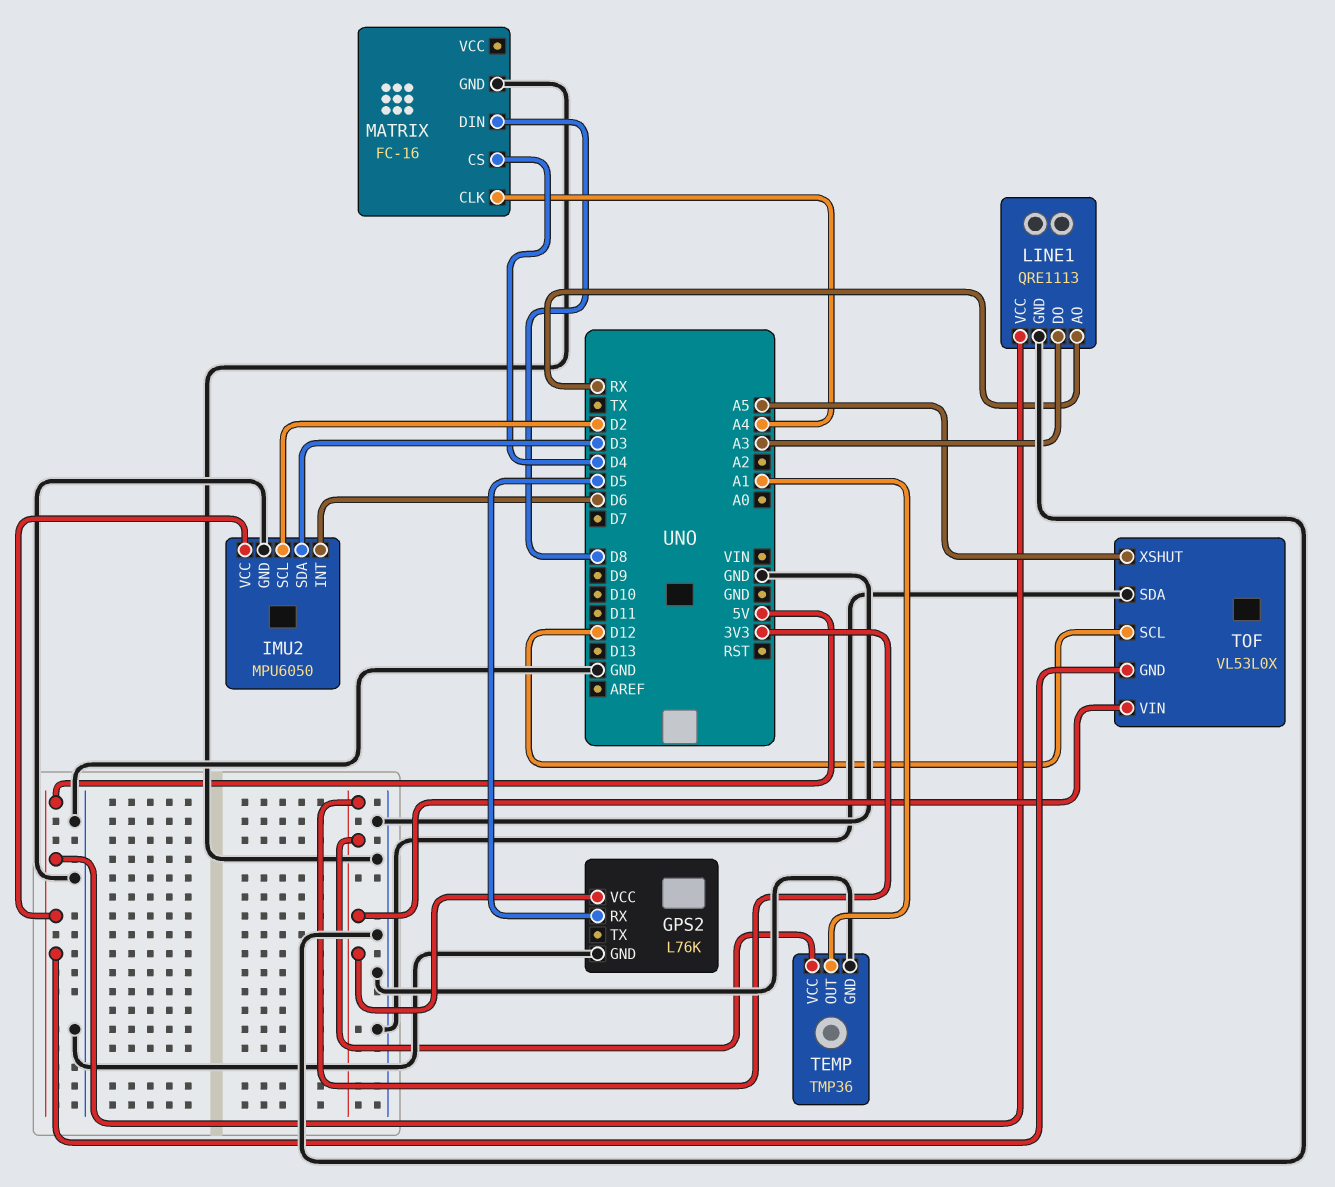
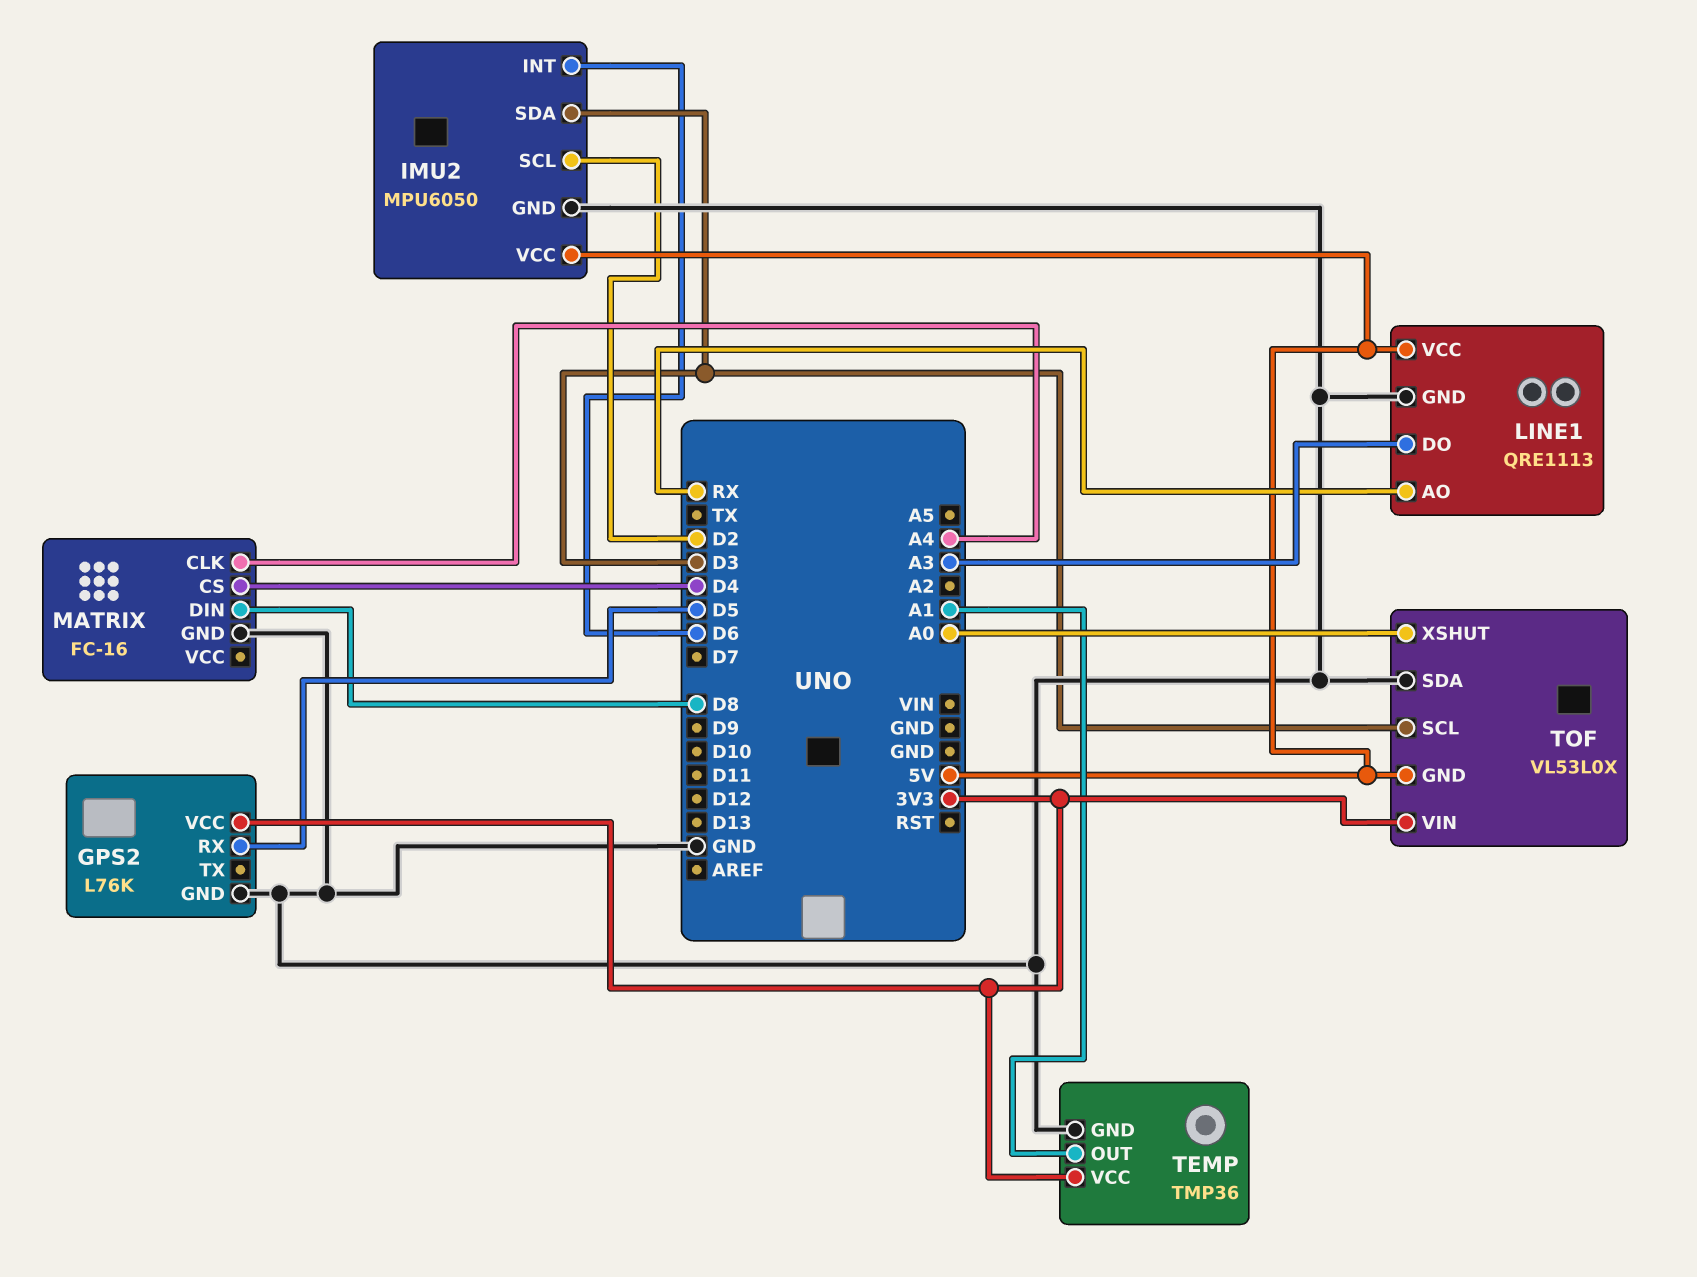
TOF pin SCL: D12 -> D3
TOF pin XSHUT: A5 -> A0

